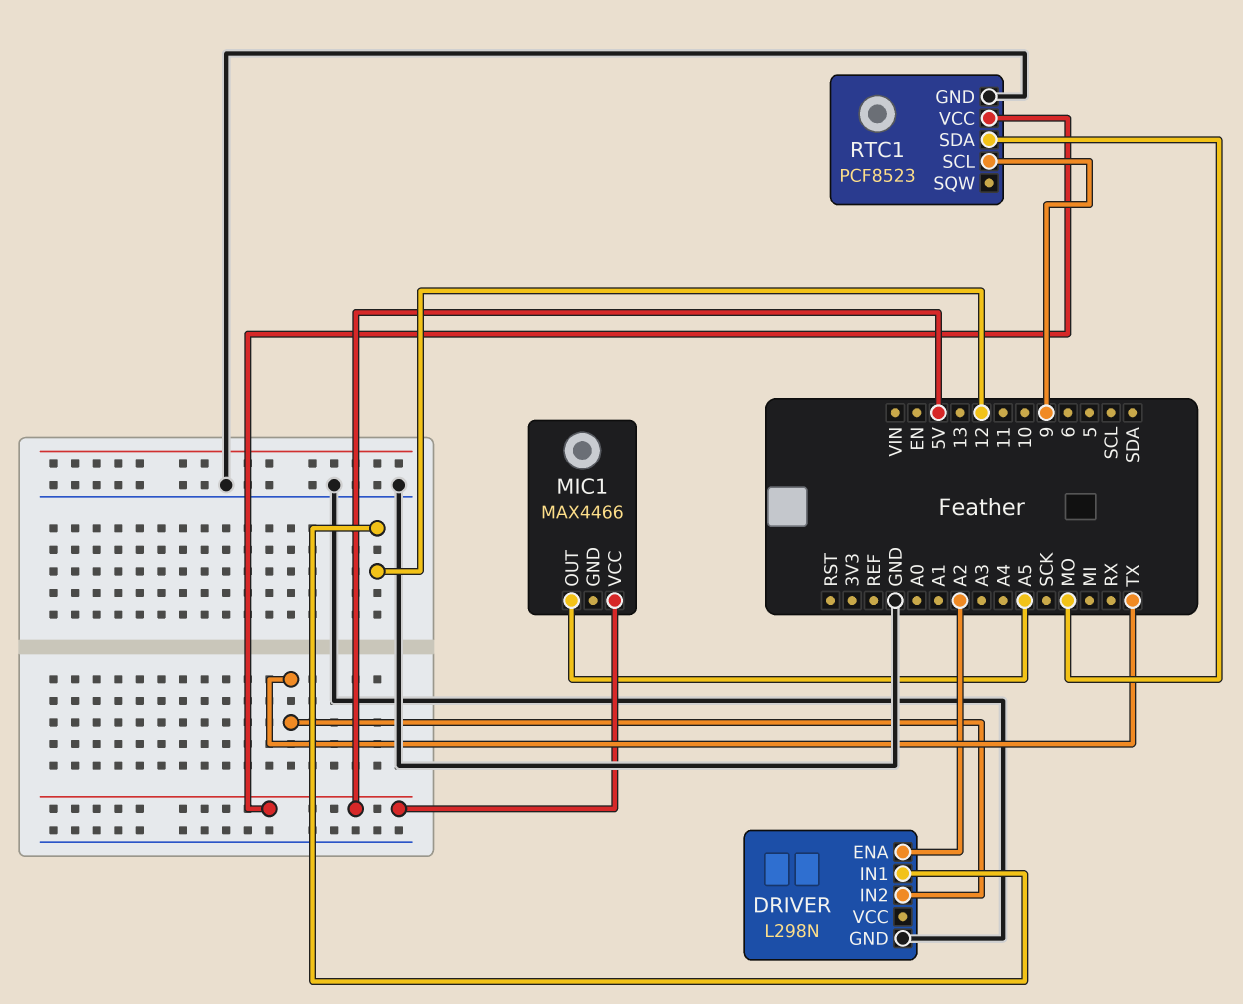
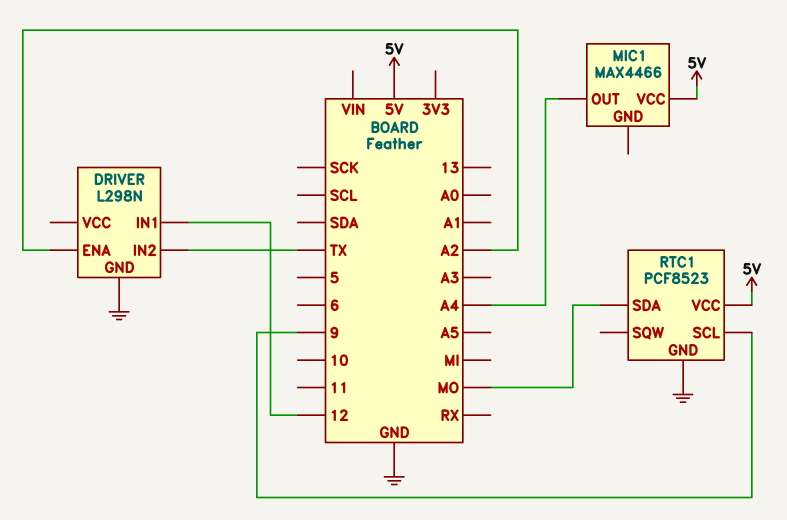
MIC1 pin OUT: A5 -> A4

